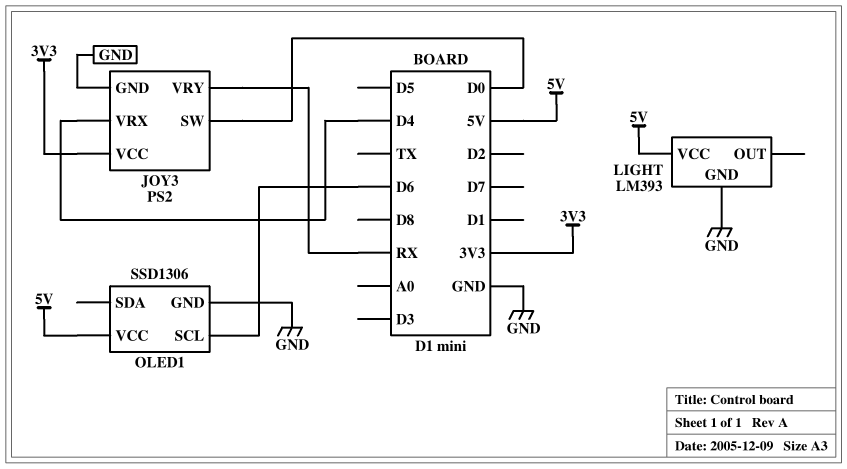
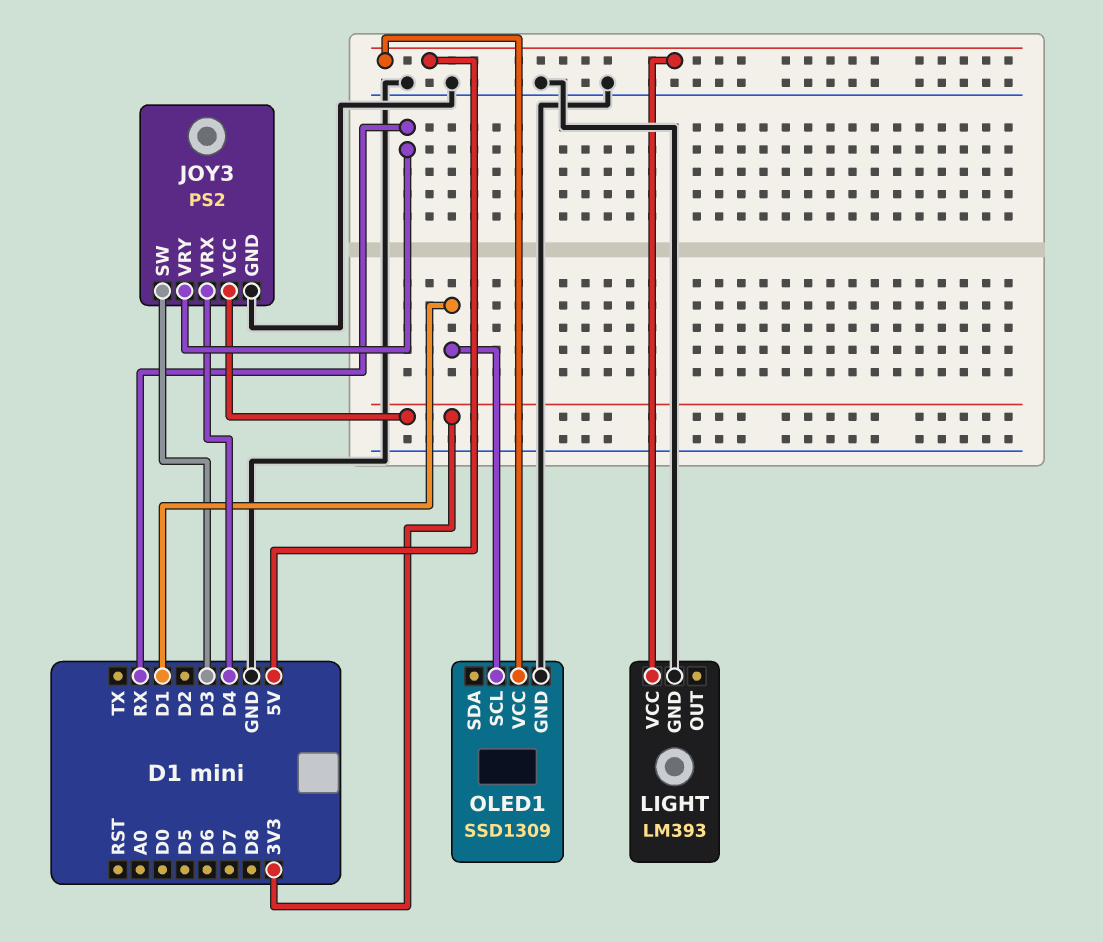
JOY3 pin SW: D0 -> D3
OLED1: SSD1306 -> SSD1309
OLED1 pin SCL: D6 -> D1

